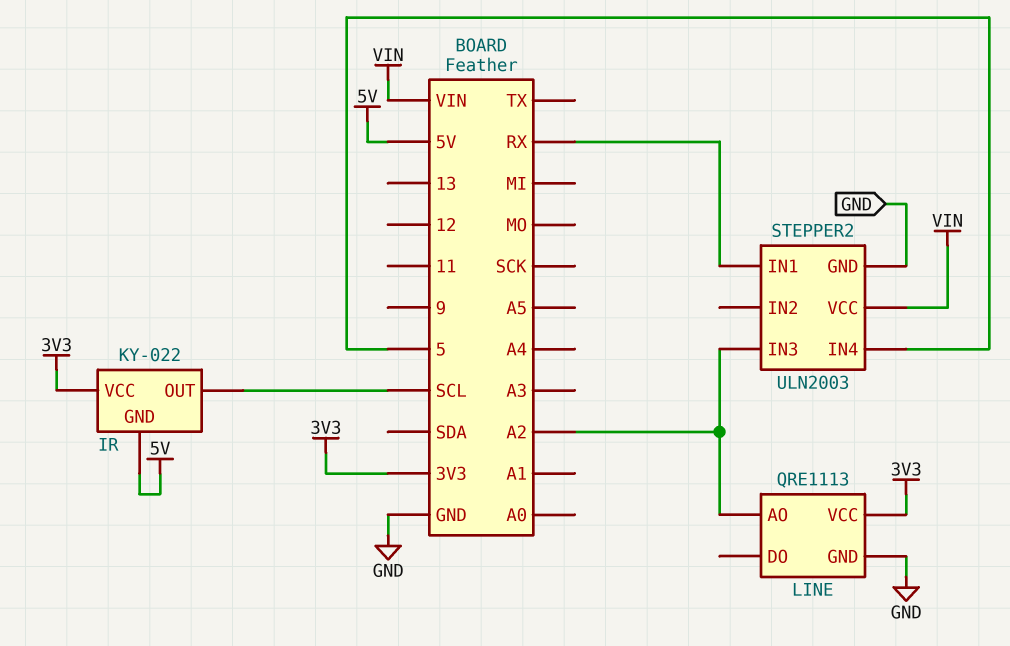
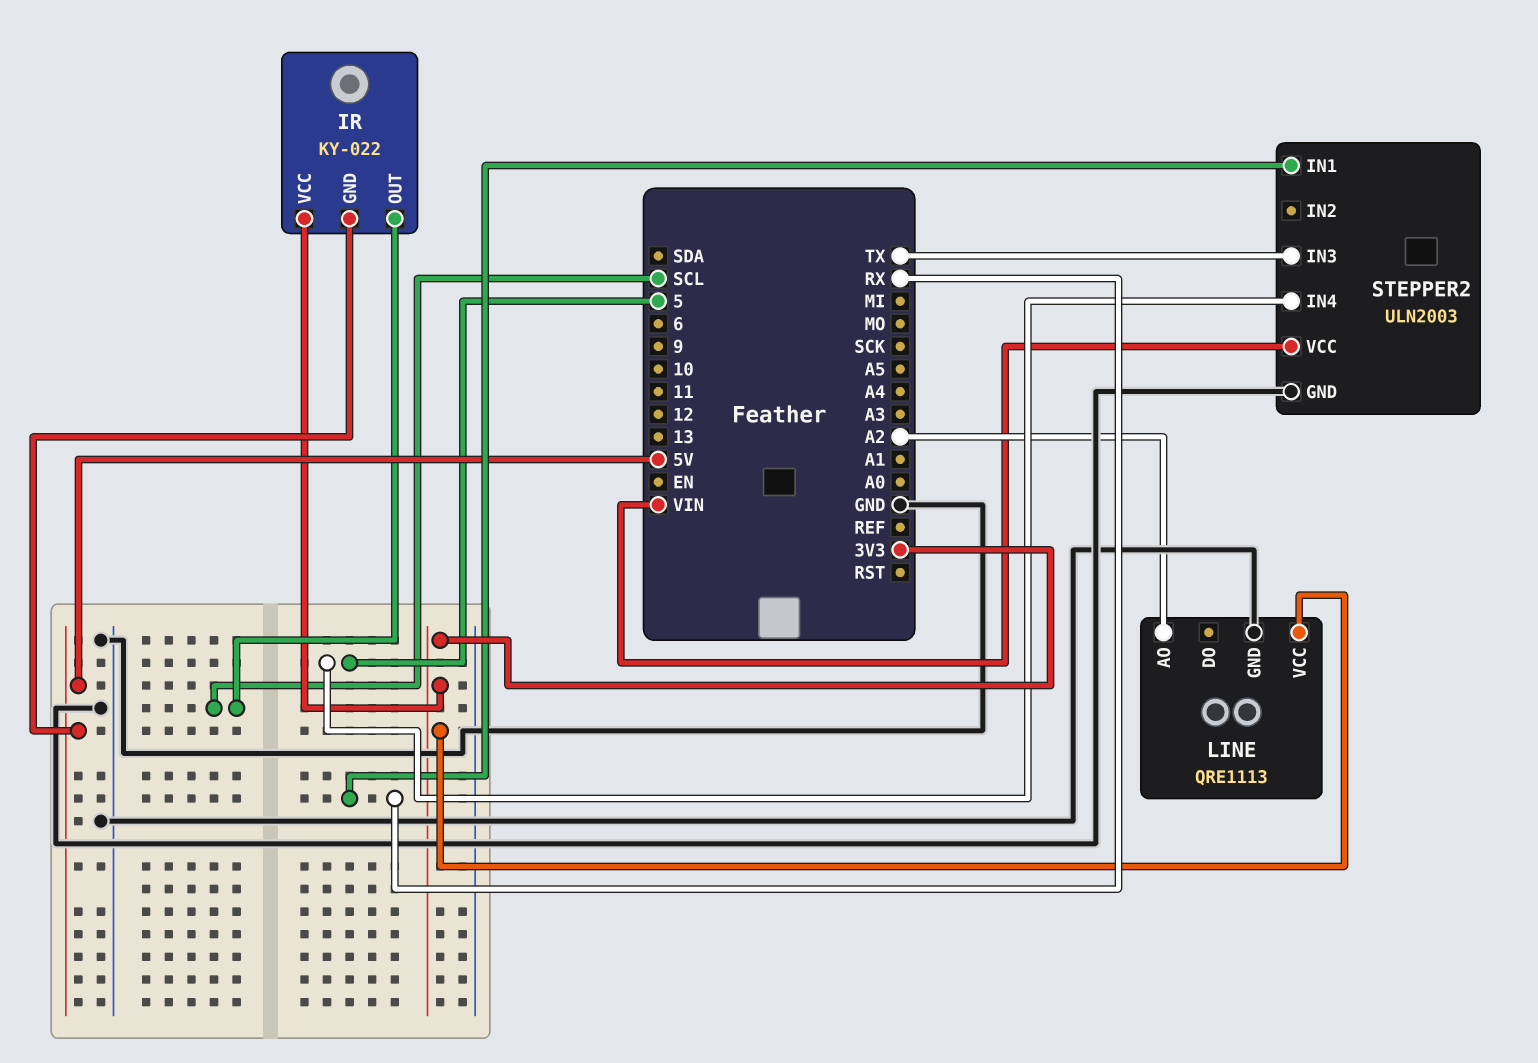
STEPPER2 pin IN3: A2 -> TX

